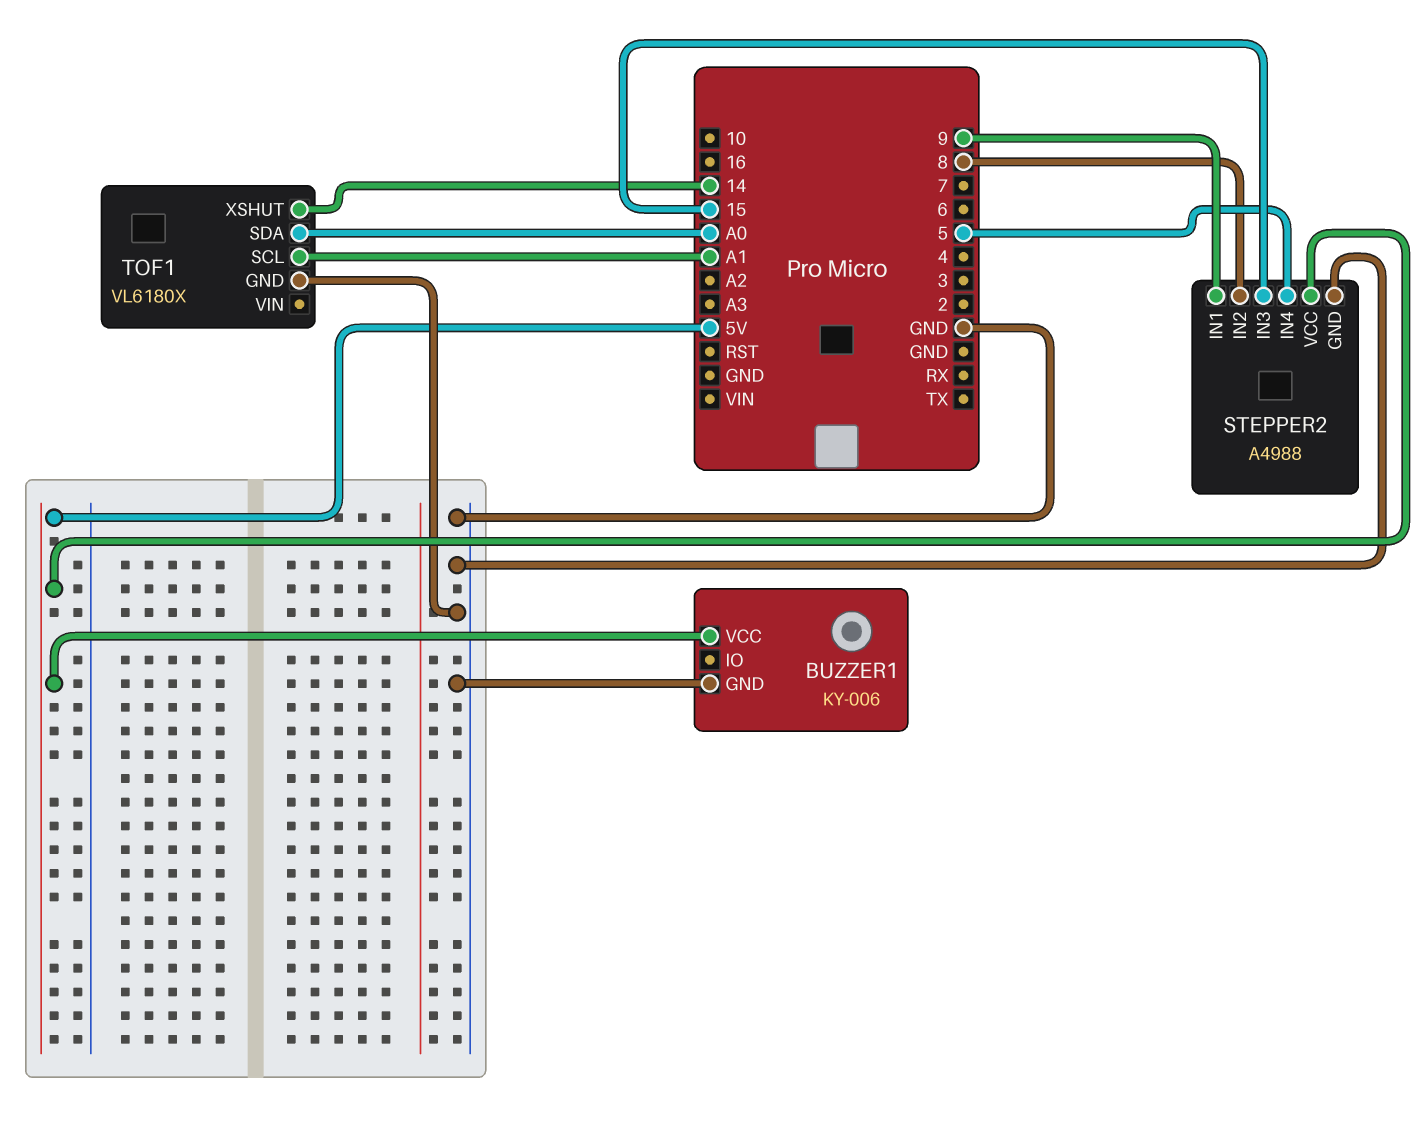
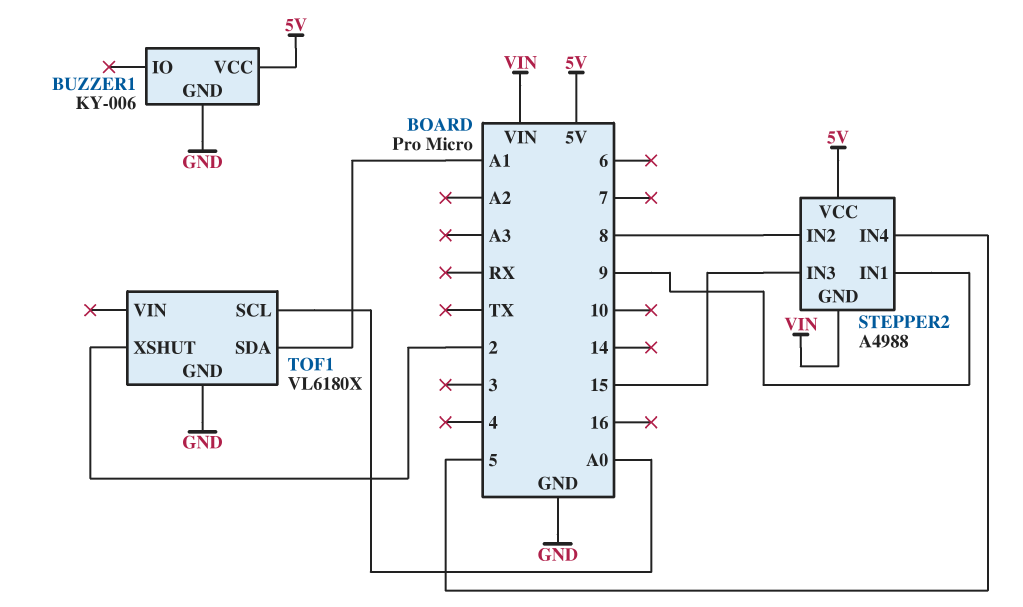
STEPPER2 pin GND: GND -> VIN
TOF1 pin SCL: A1 -> A0
TOF1 pin SDA: A0 -> A1
TOF1 pin XSHUT: 14 -> 2

